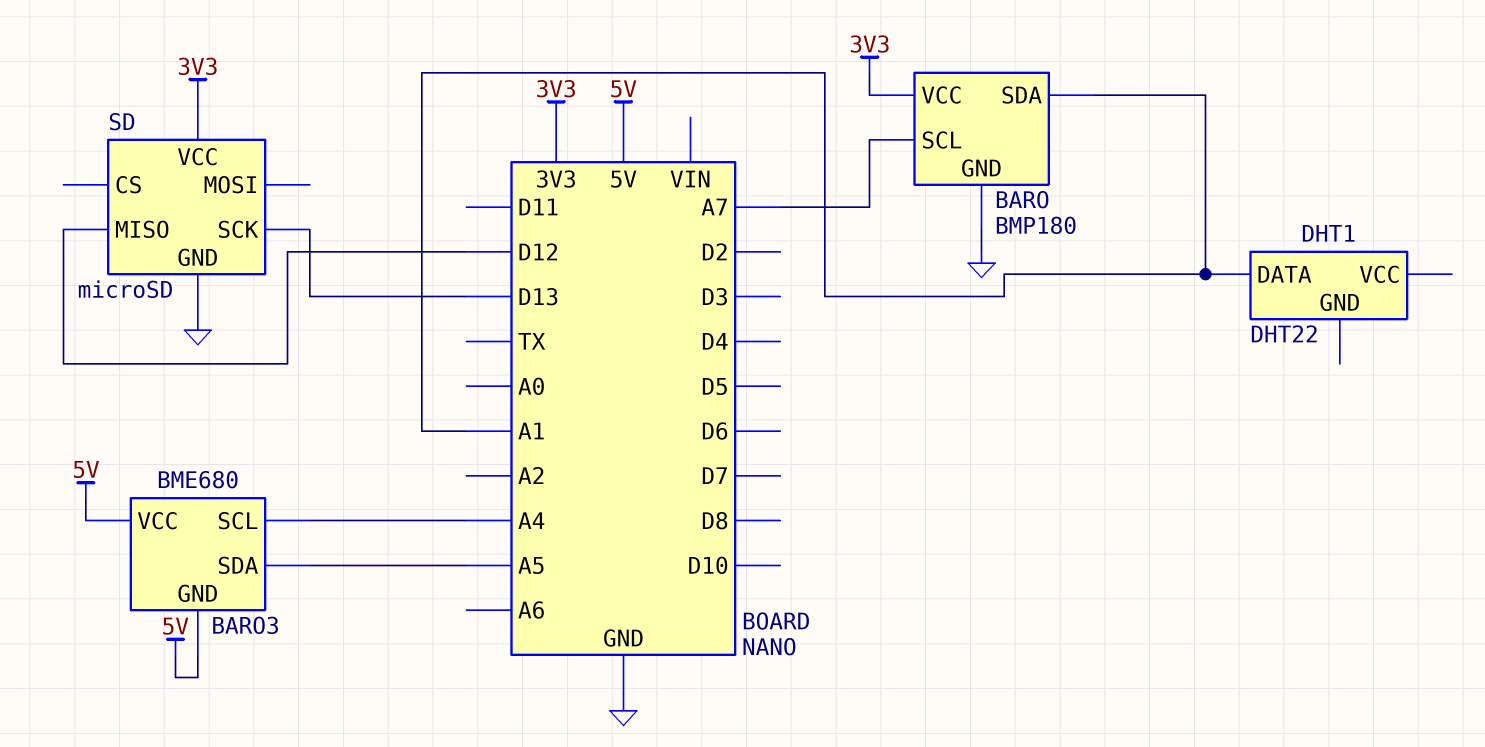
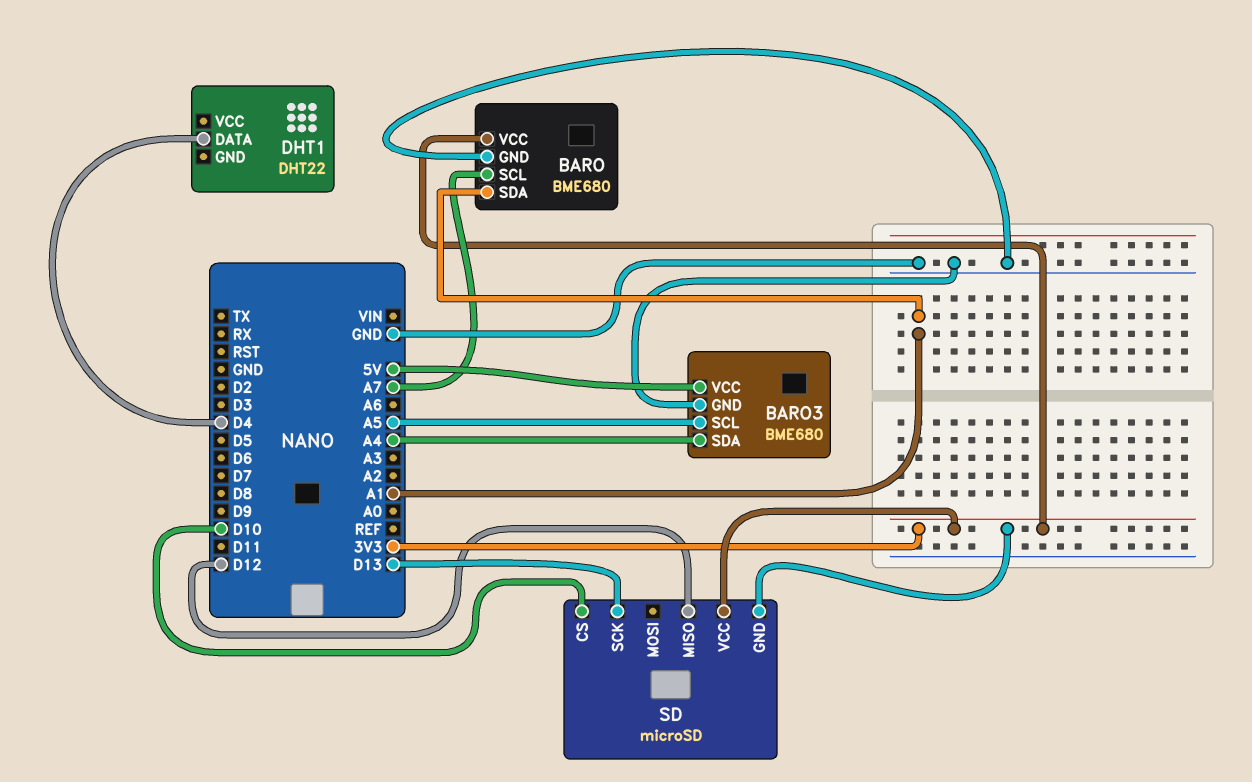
BARO: BMP180 -> BME680
BARO3 pin GND: 5V -> GND
BARO3 pin SCL: A4 -> A5
BARO3 pin SDA: A5 -> A4
DHT1 pin DATA: A1 -> D4
SD pin CS: none -> D10
SD pin GND: GND -> 3V3

